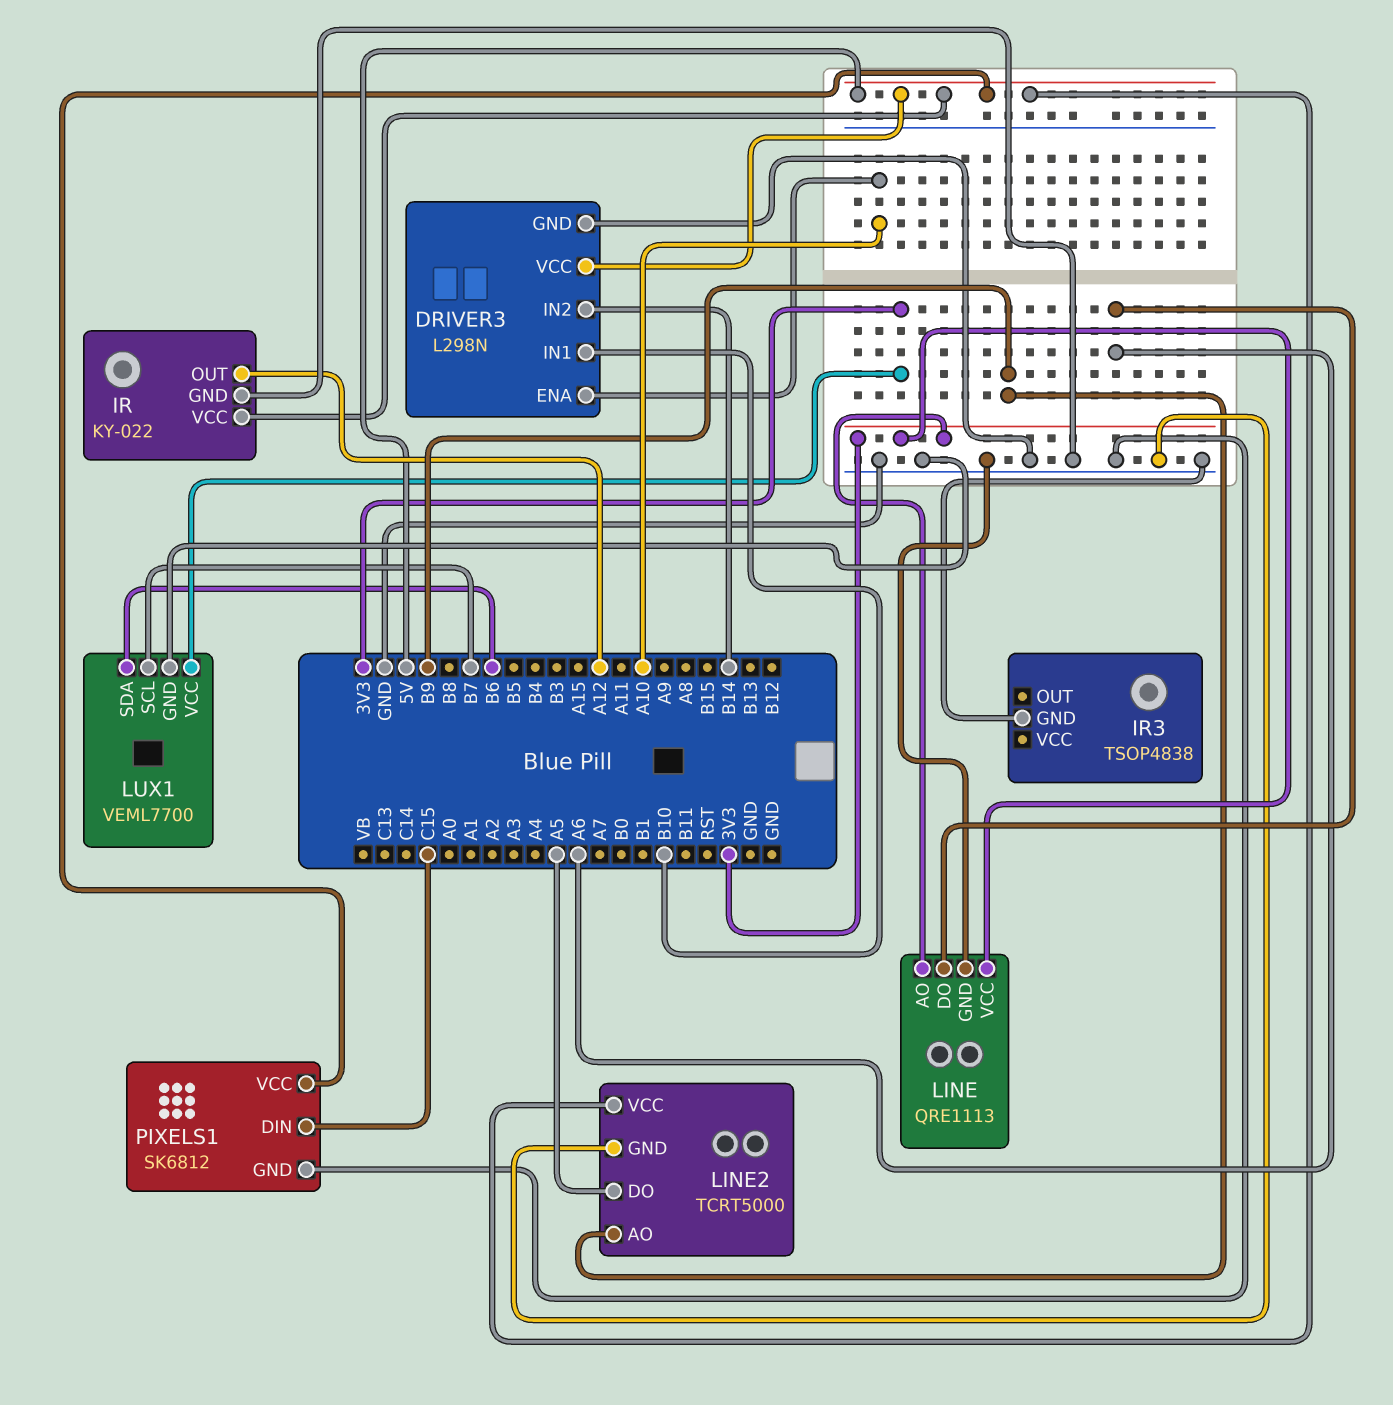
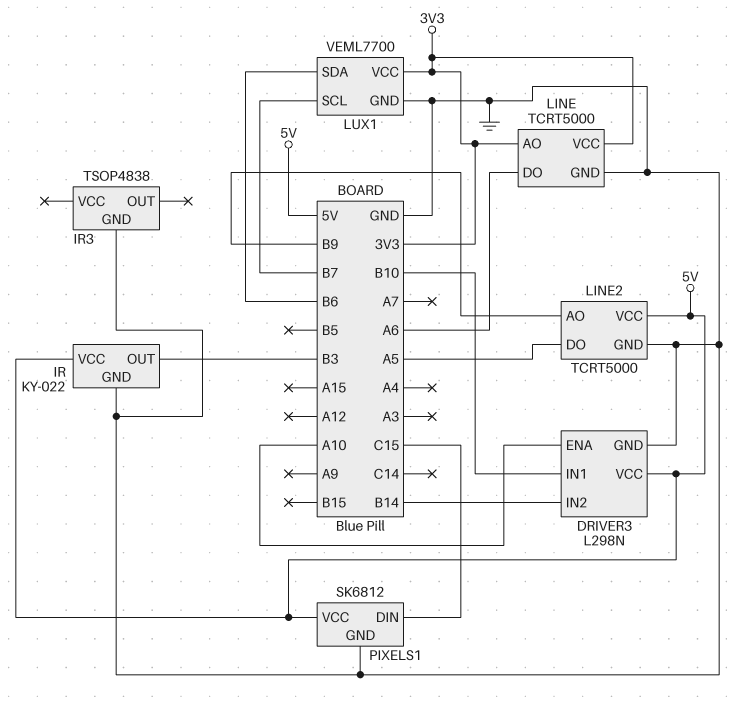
IR pin OUT: A12 -> B3
LINE: QRE1113 -> TCRT5000

